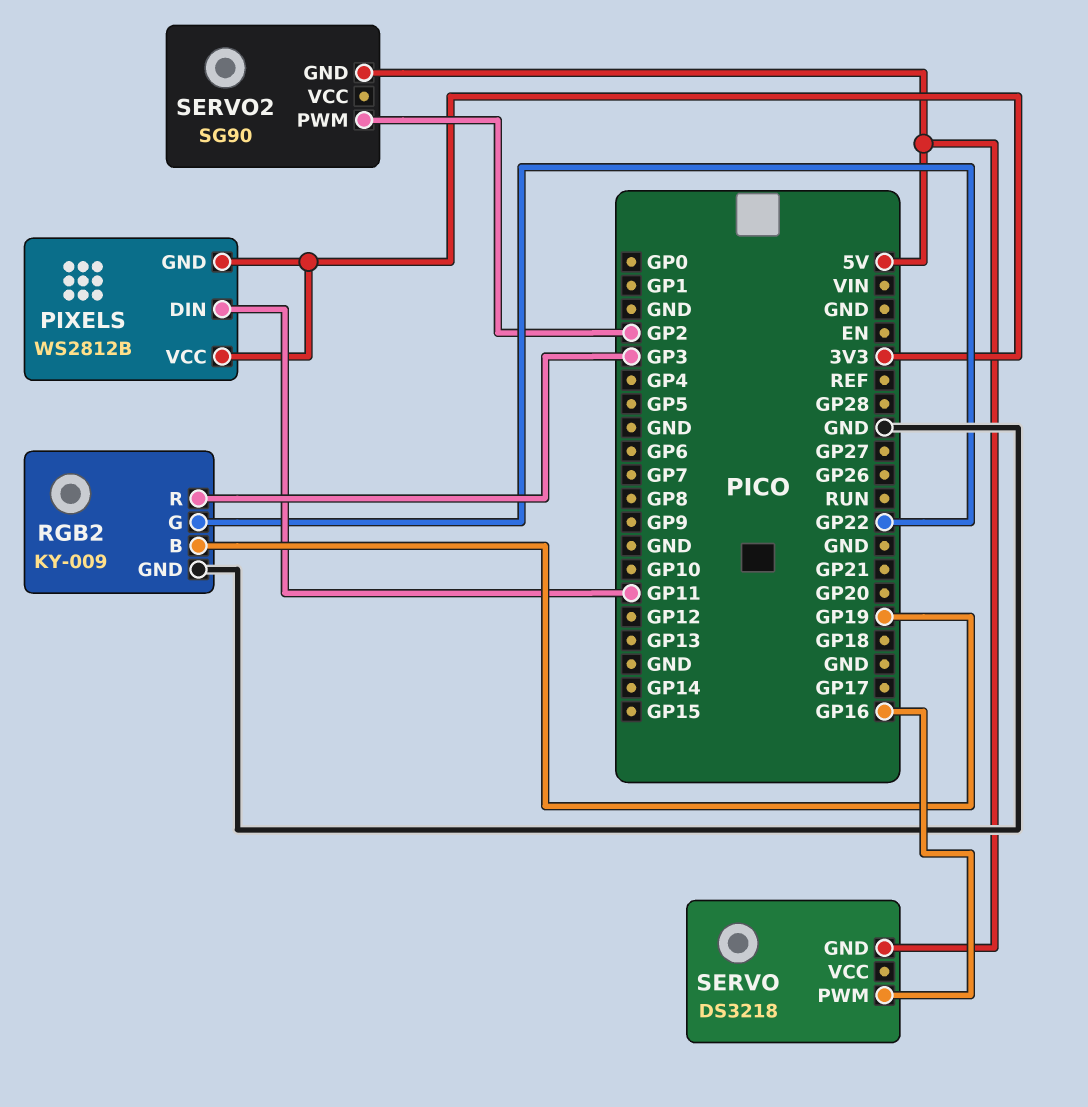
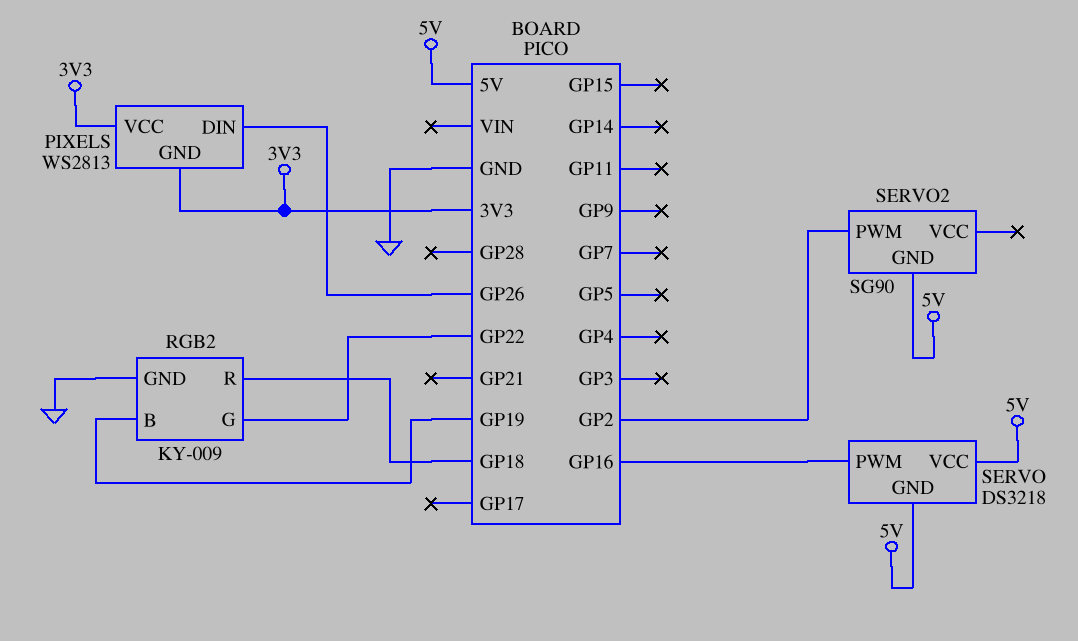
PIXELS: WS2812B -> WS2813
PIXELS pin DIN: GP11 -> GP26
RGB2 pin R: GP3 -> GP18
SERVO pin VCC: none -> 5V

